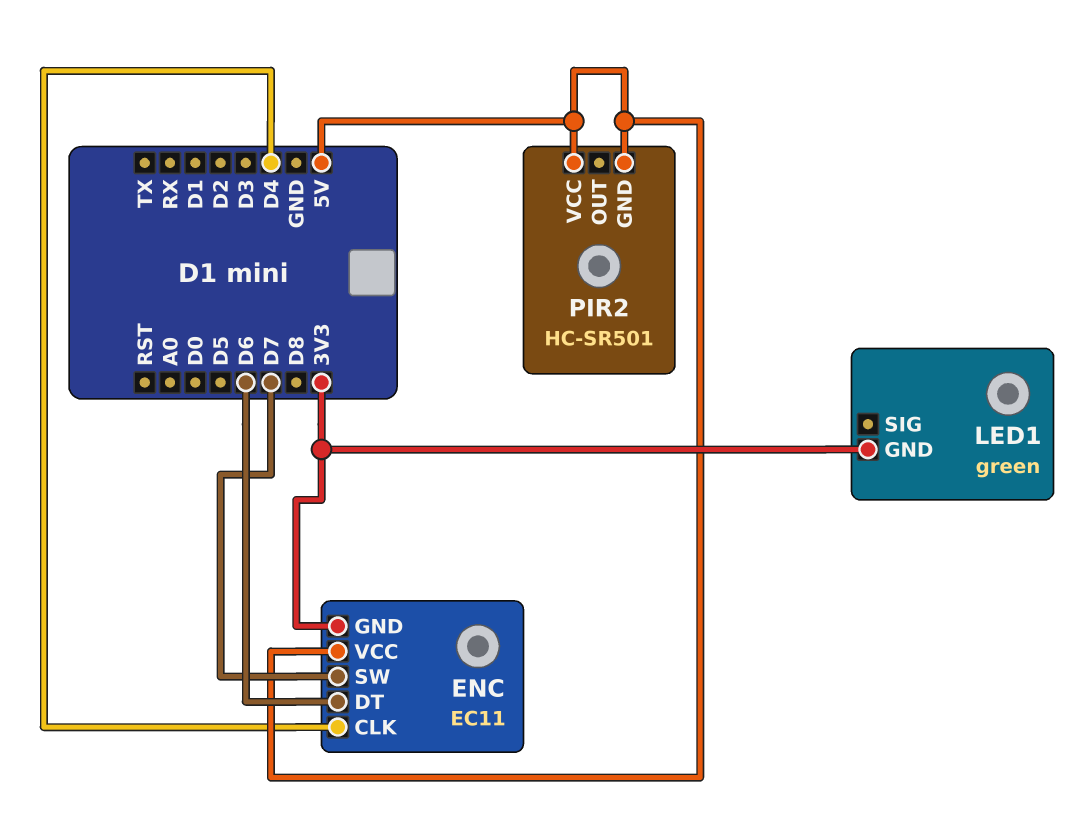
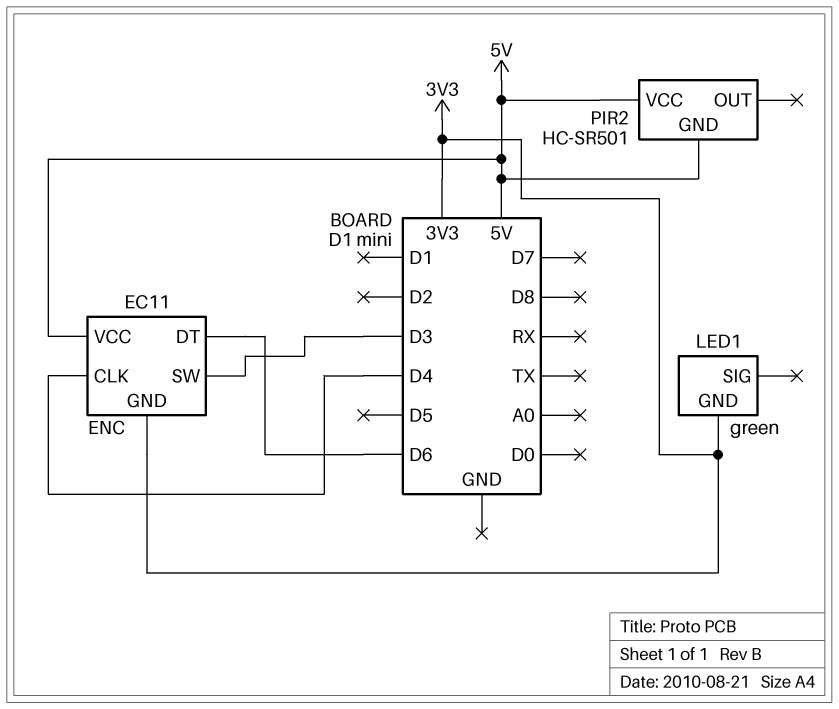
ENC pin SW: D7 -> D3

